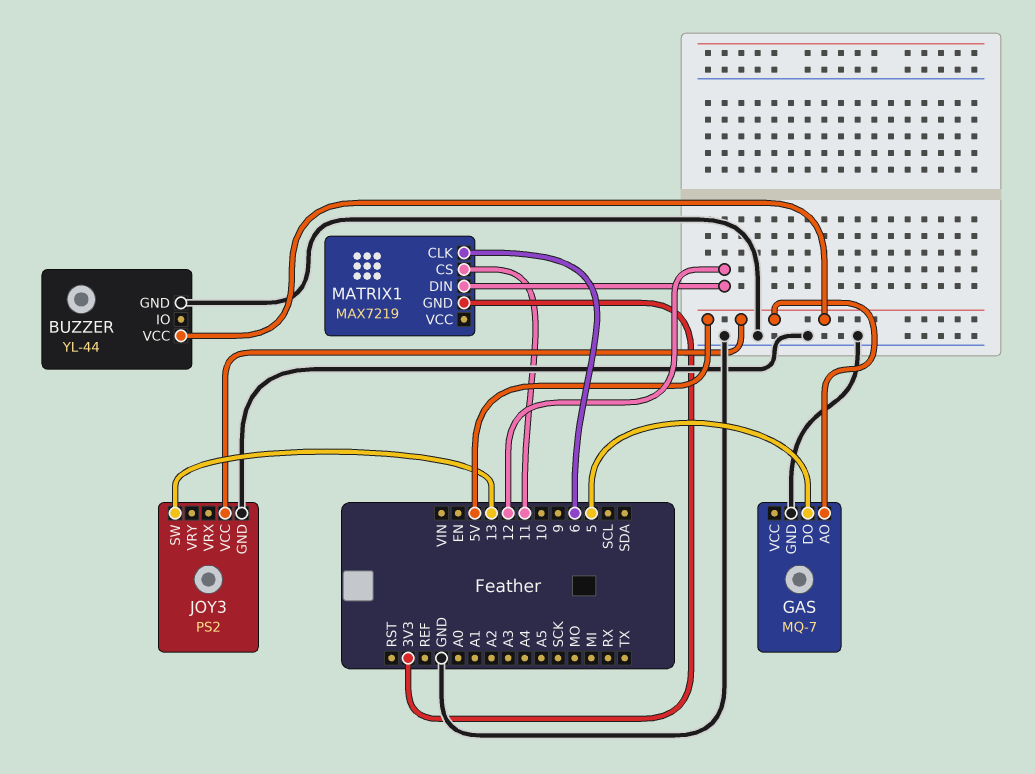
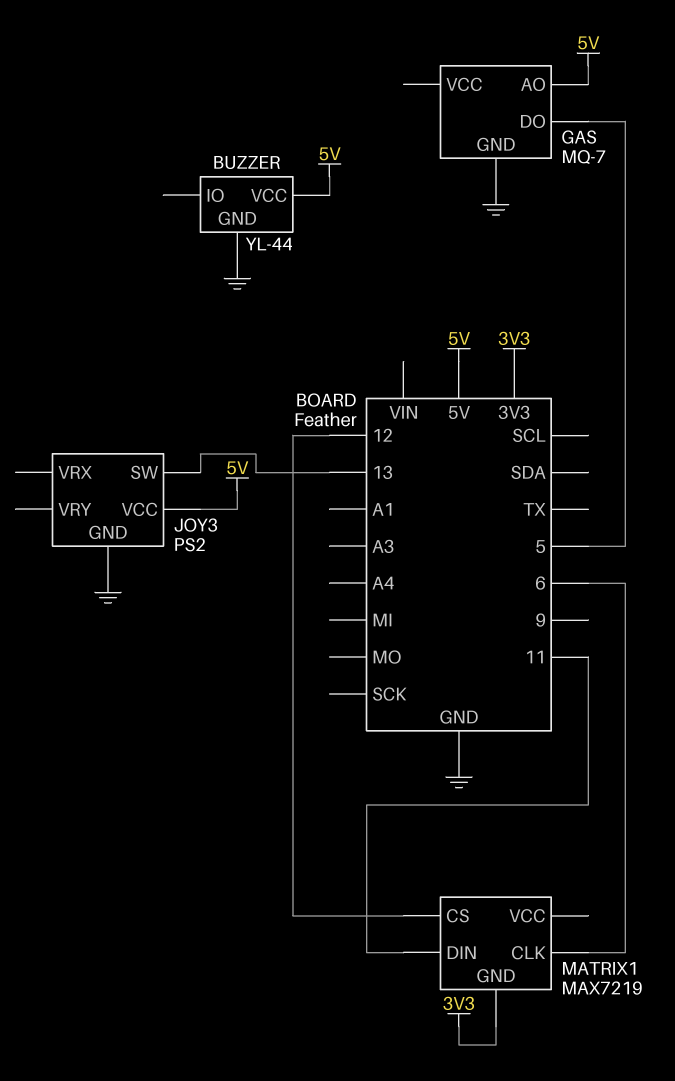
MATRIX1 pin CS: 11 -> 12
MATRIX1 pin DIN: 12 -> 11

